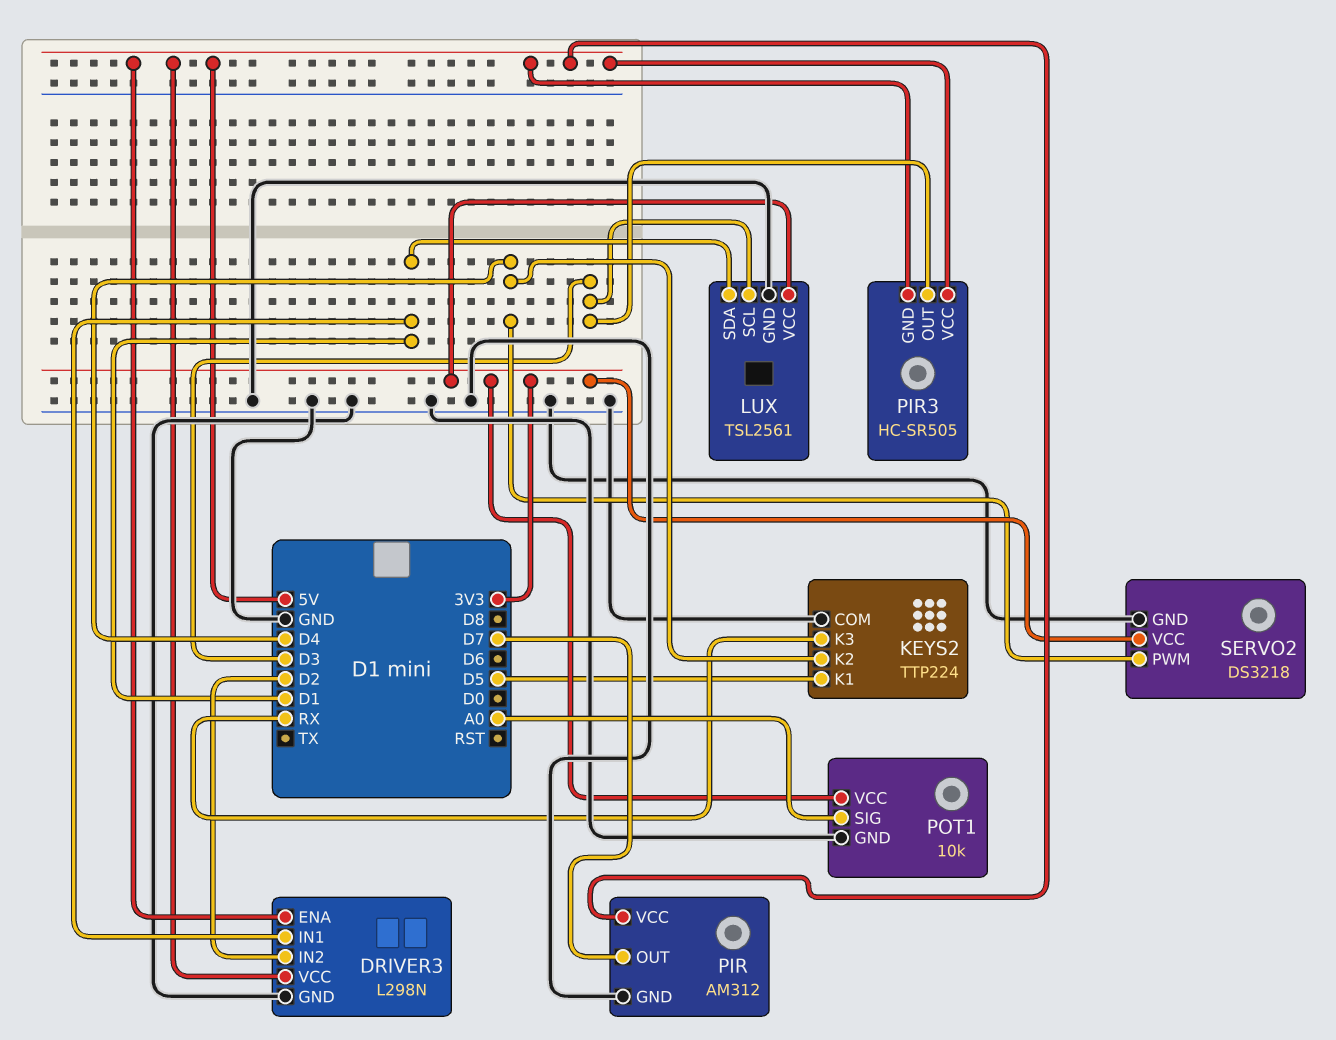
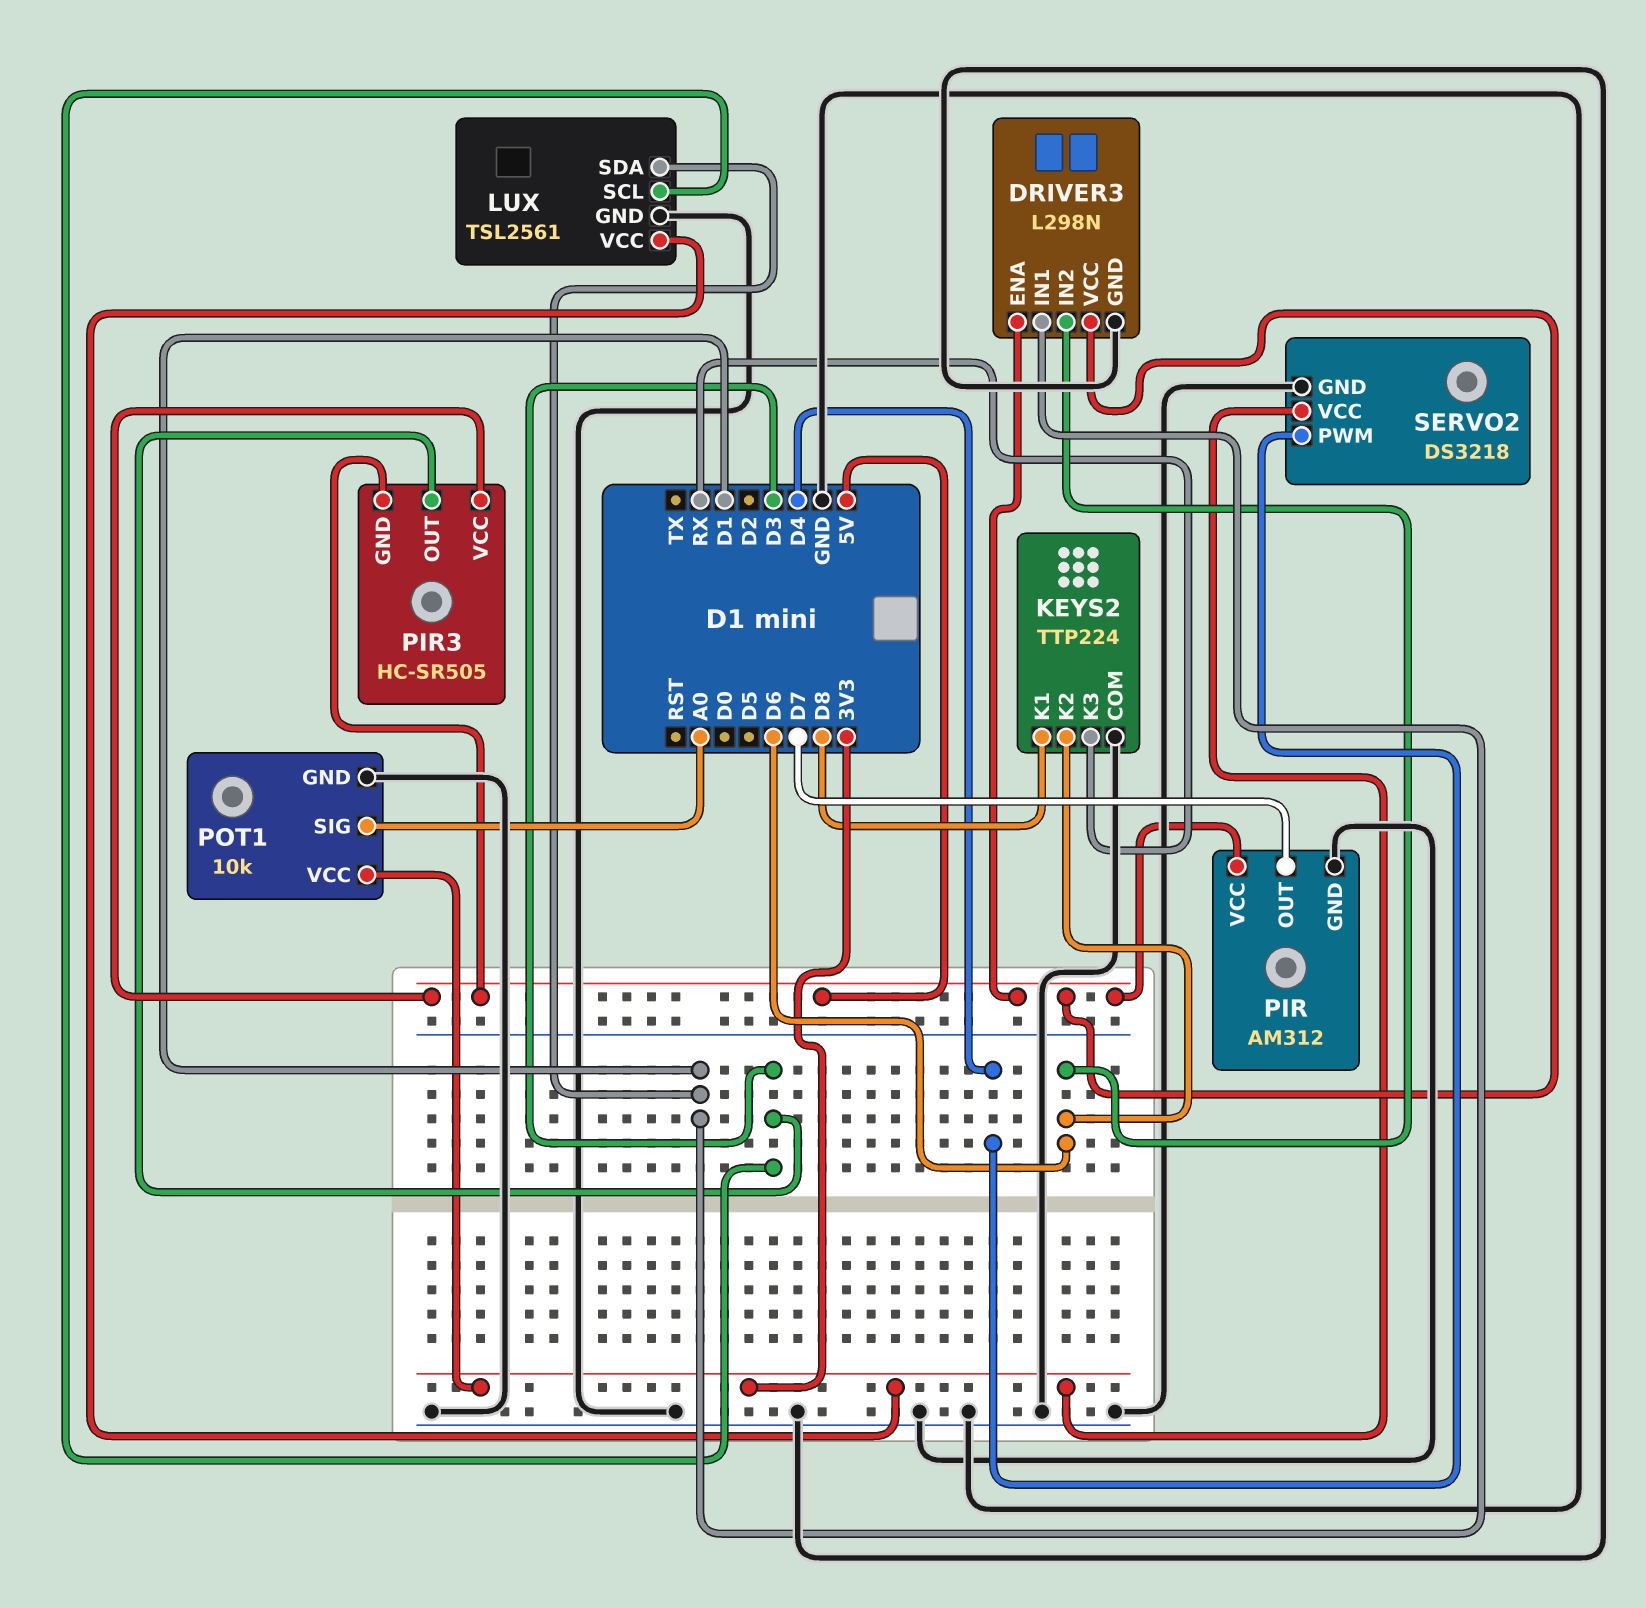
DRIVER3 pin IN2: D2 -> D6
KEYS2 pin K1: D5 -> D8
KEYS2 pin K2: D4 -> D6

